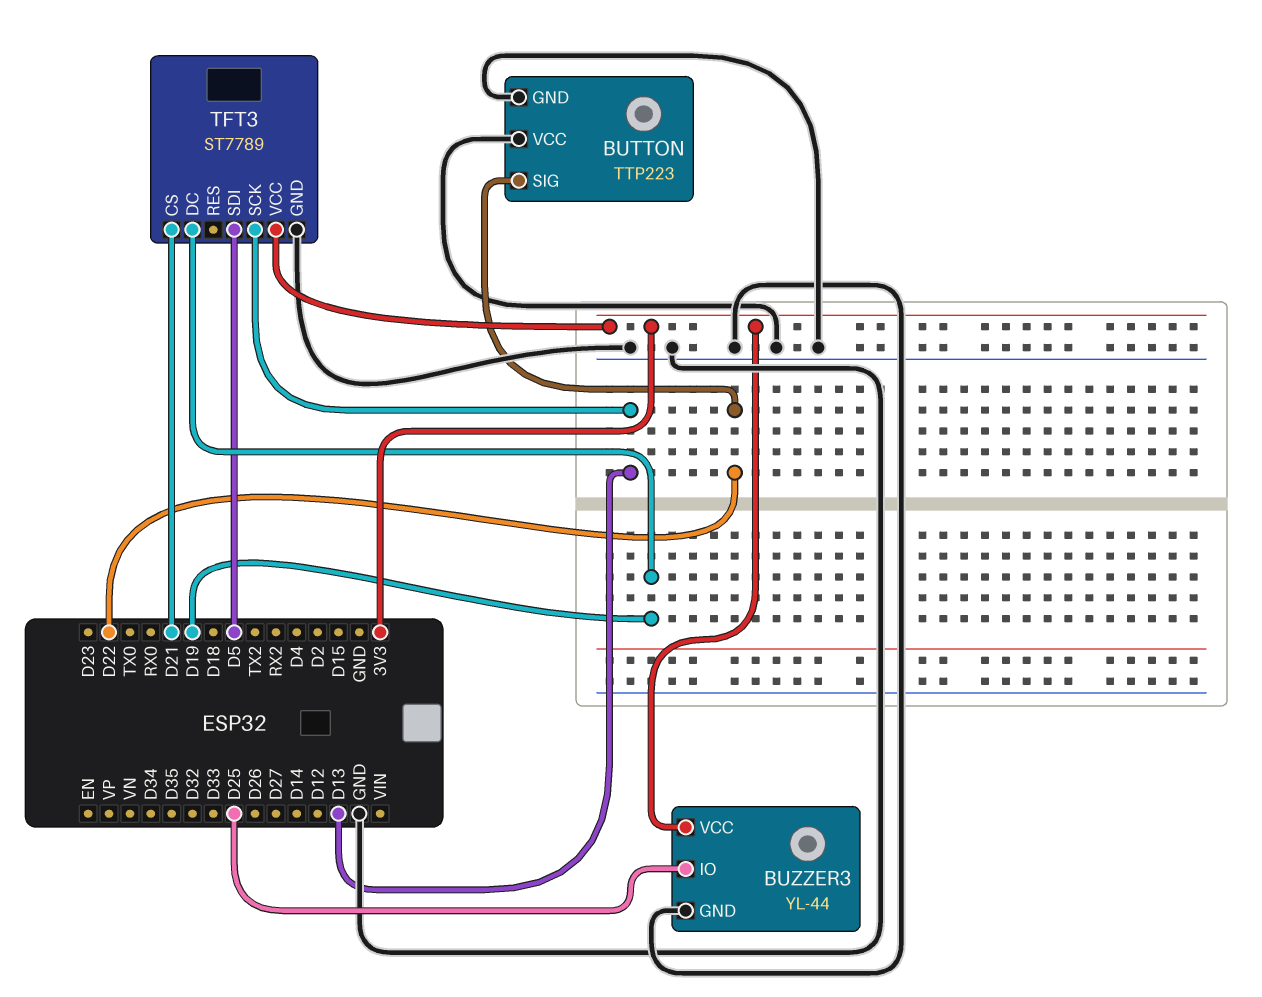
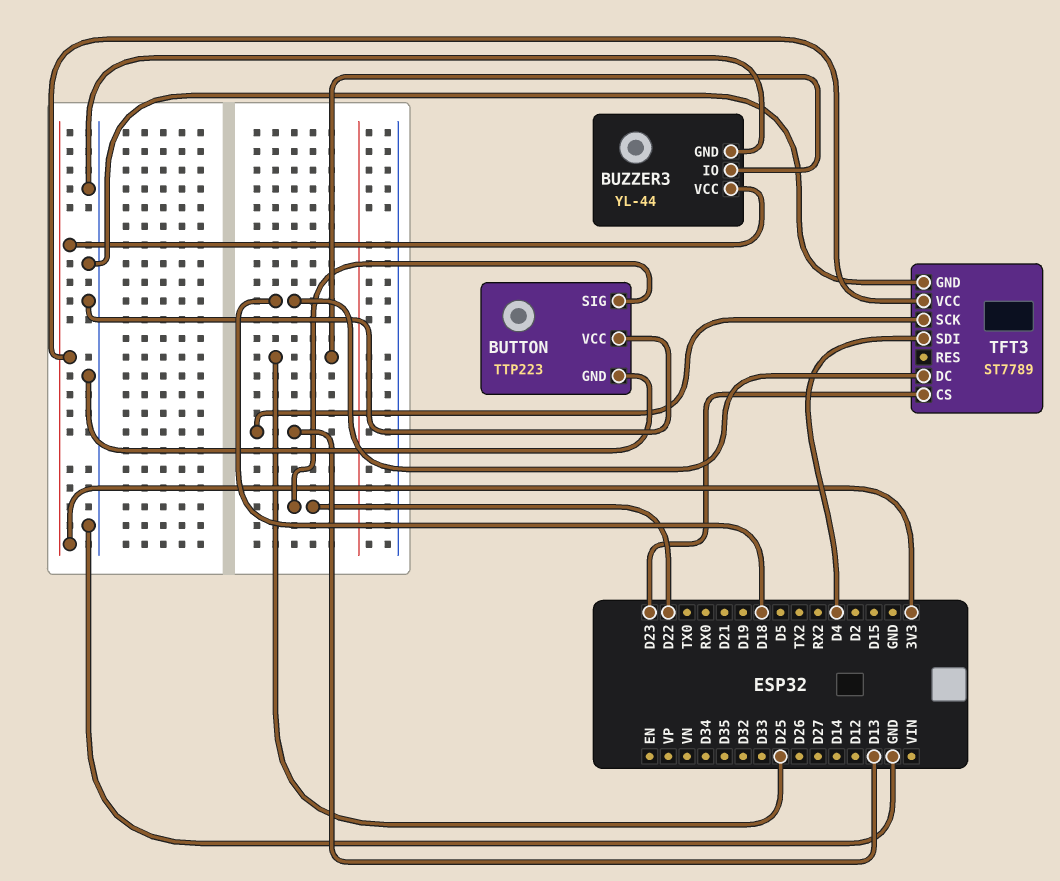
TFT3 pin CS: D21 -> D23
TFT3 pin DC: D19 -> D18
TFT3 pin SDI: D5 -> D4

